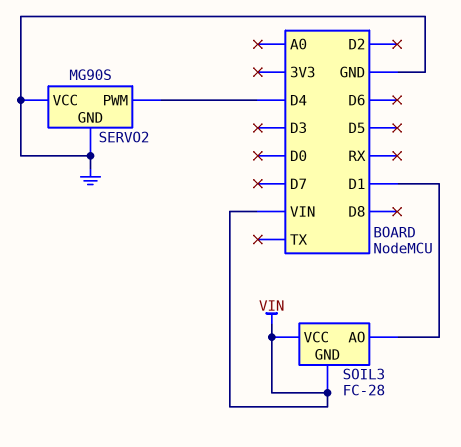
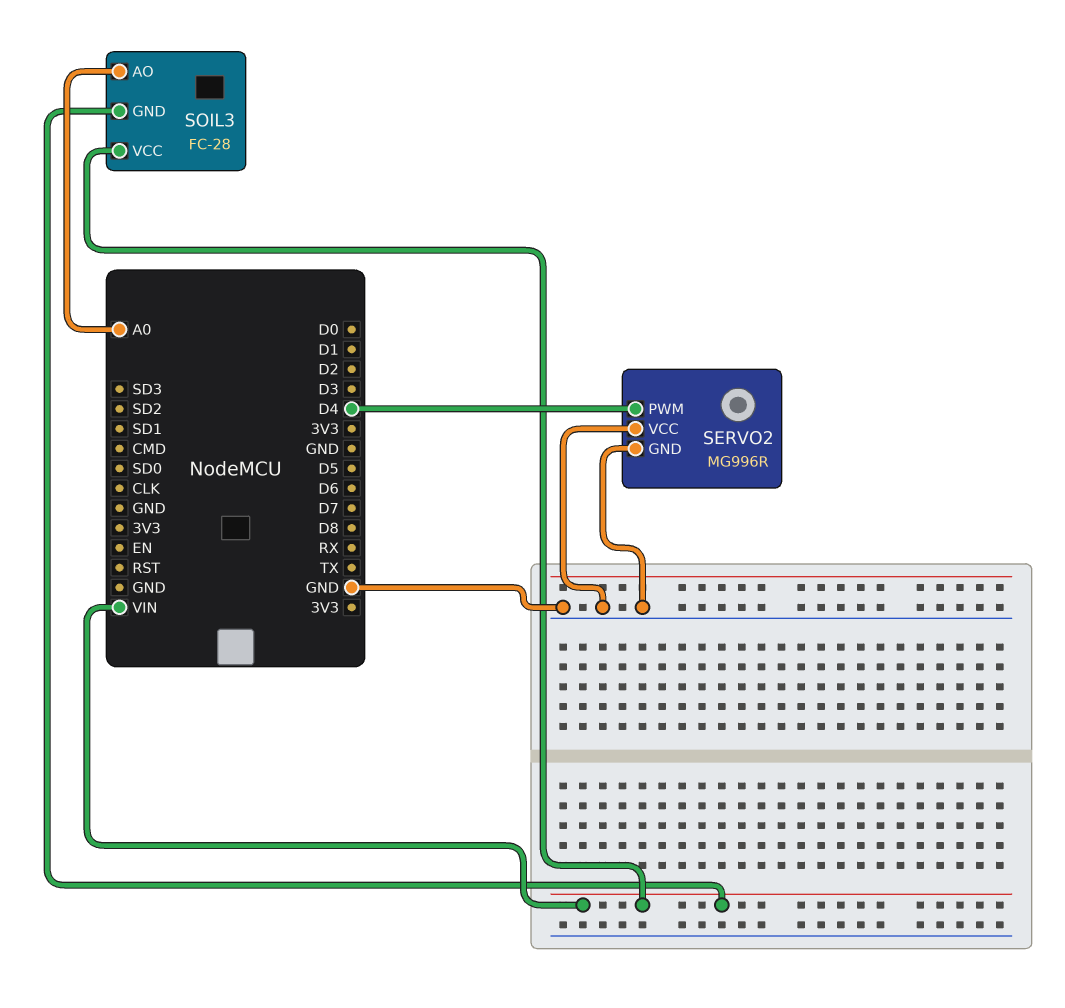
SERVO2: MG90S -> MG996R
SOIL3 pin AO: D1 -> A0

